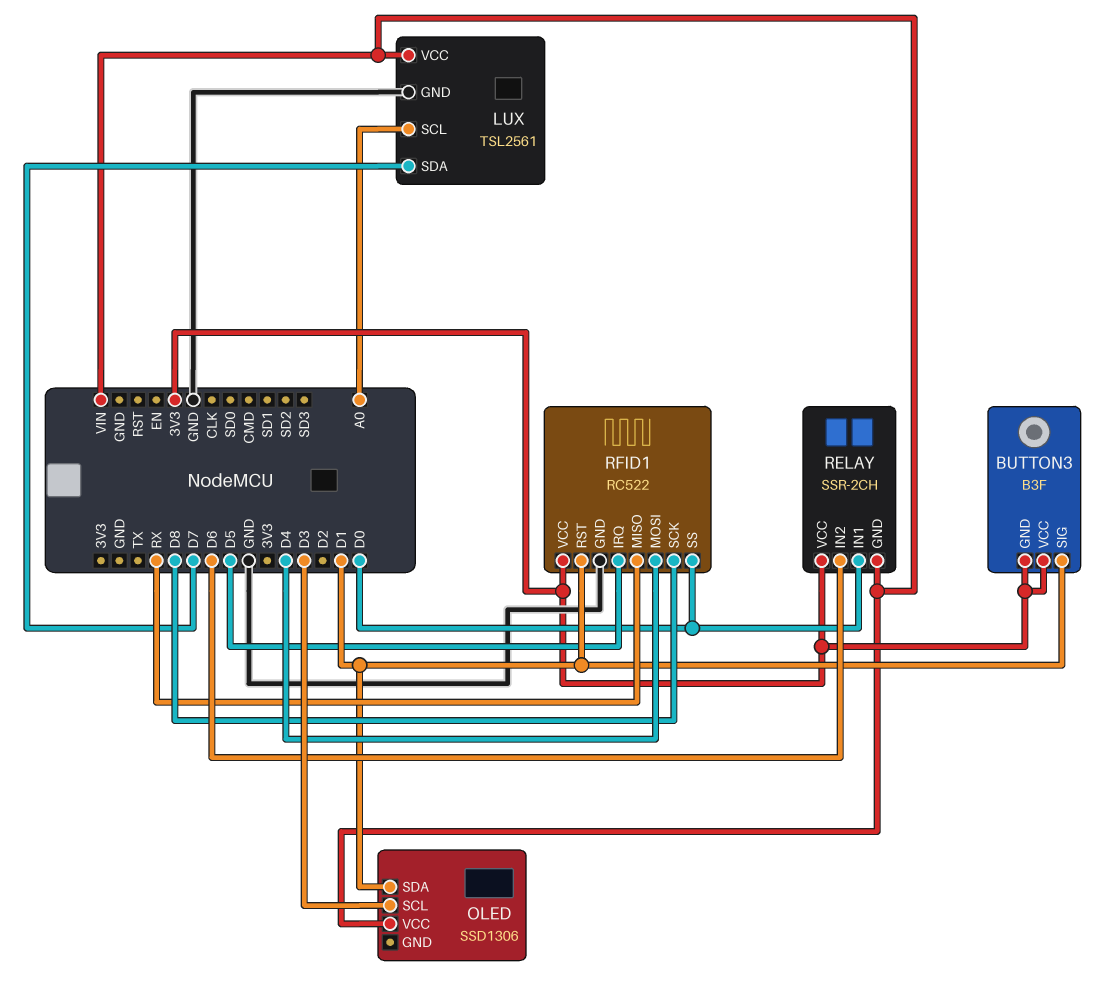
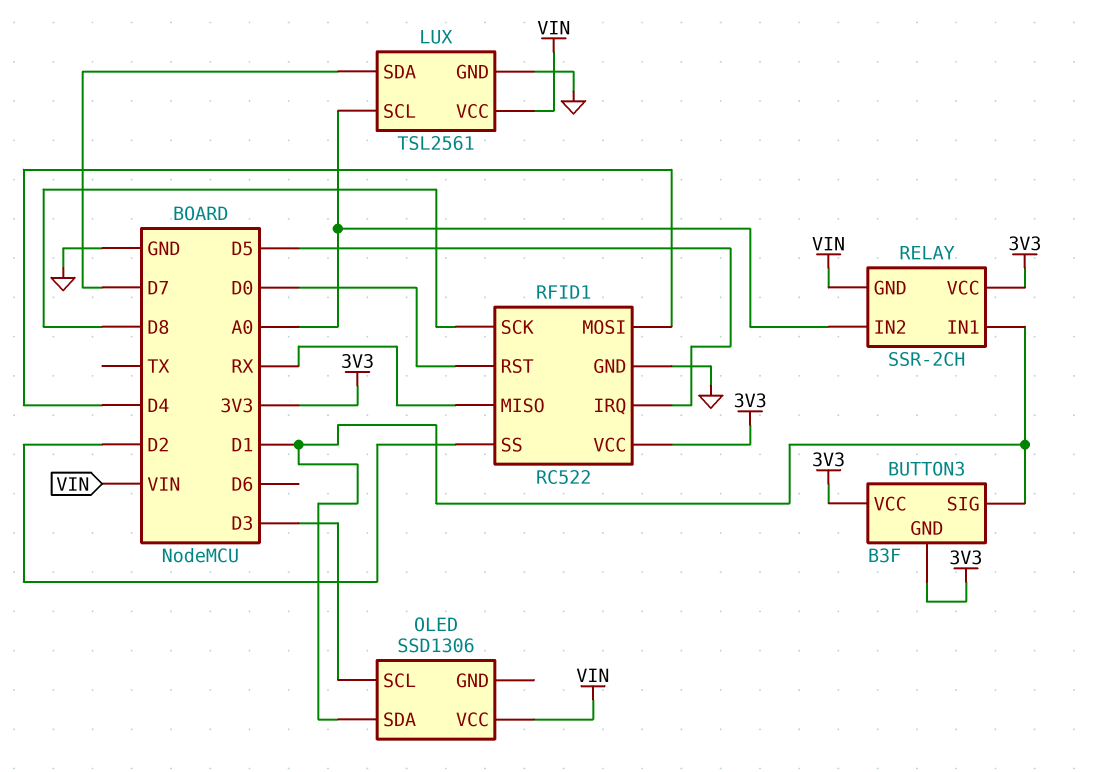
RELAY pin IN1: D0 -> D1
RELAY pin IN2: D6 -> A0
RFID1 pin RST: D1 -> D0
RFID1 pin SS: D0 -> D2

